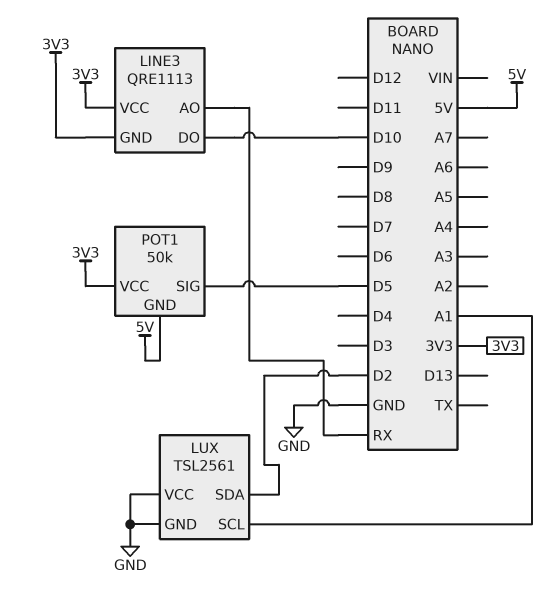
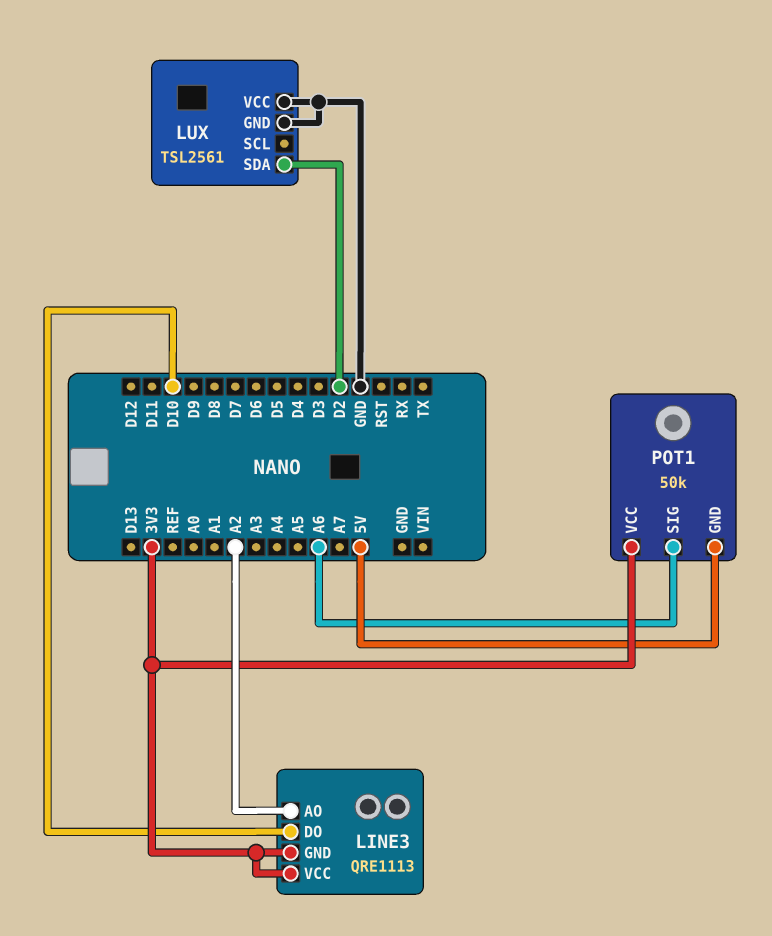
LINE3 pin AO: RX -> A2
LUX pin SCL: A1 -> none
POT1 pin SIG: D5 -> A6

